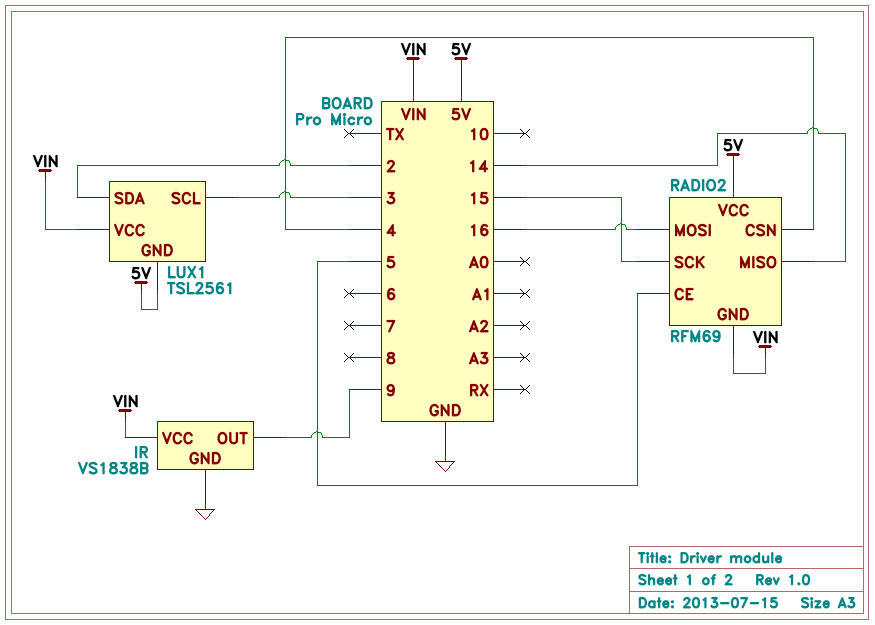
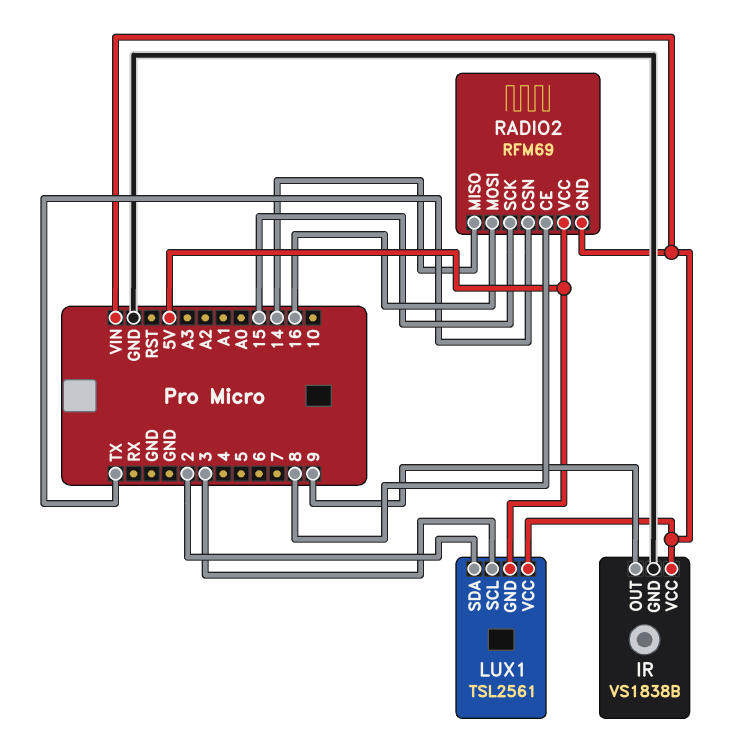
RADIO2 pin CE: 5 -> 8
RADIO2 pin CSN: 4 -> TX

